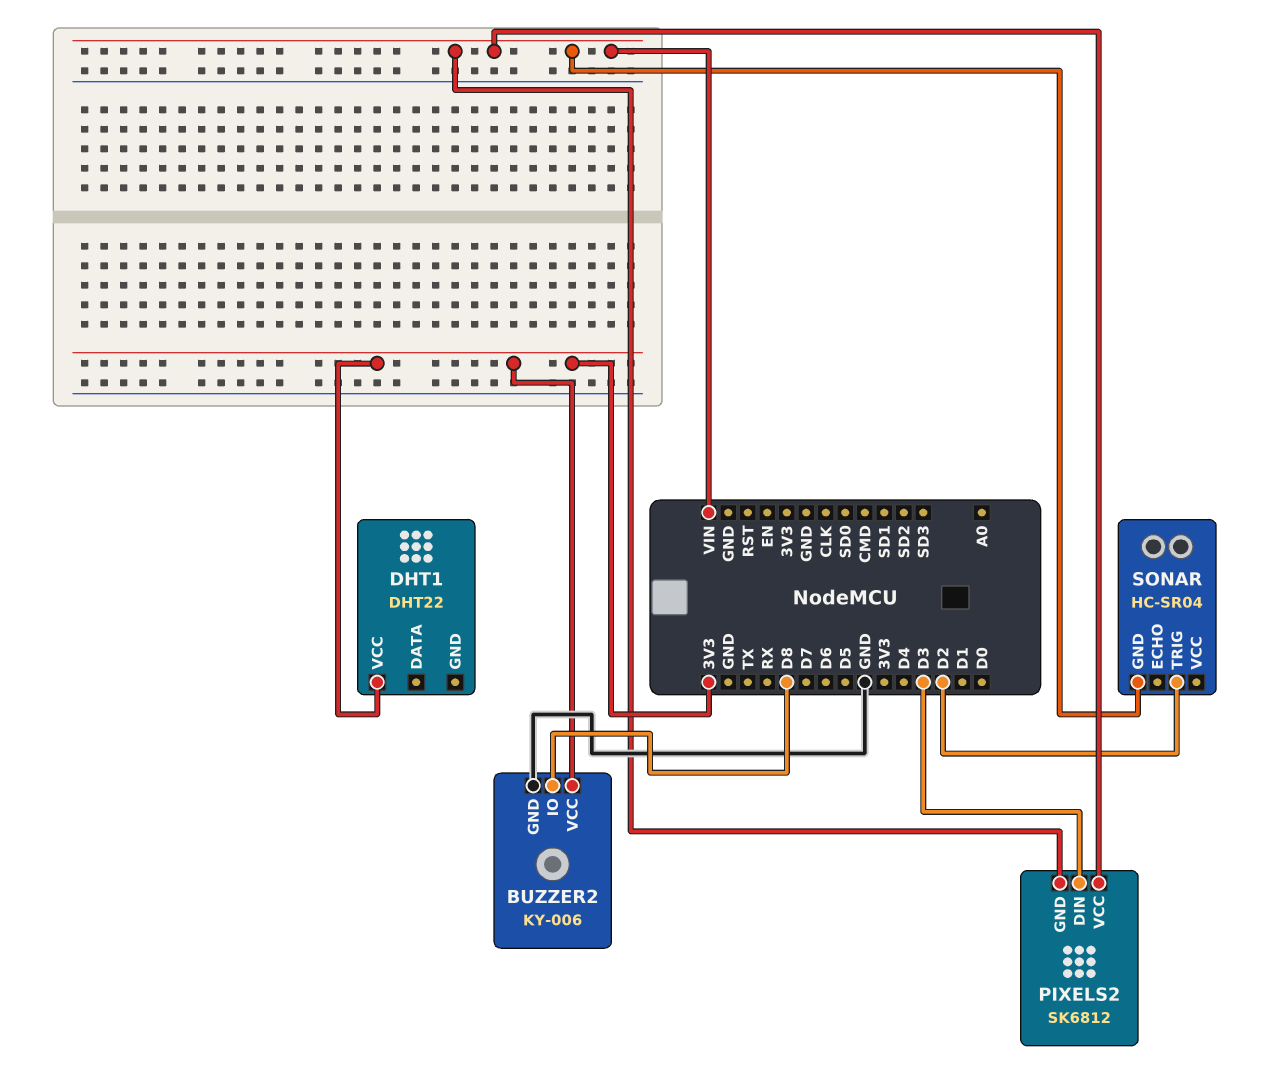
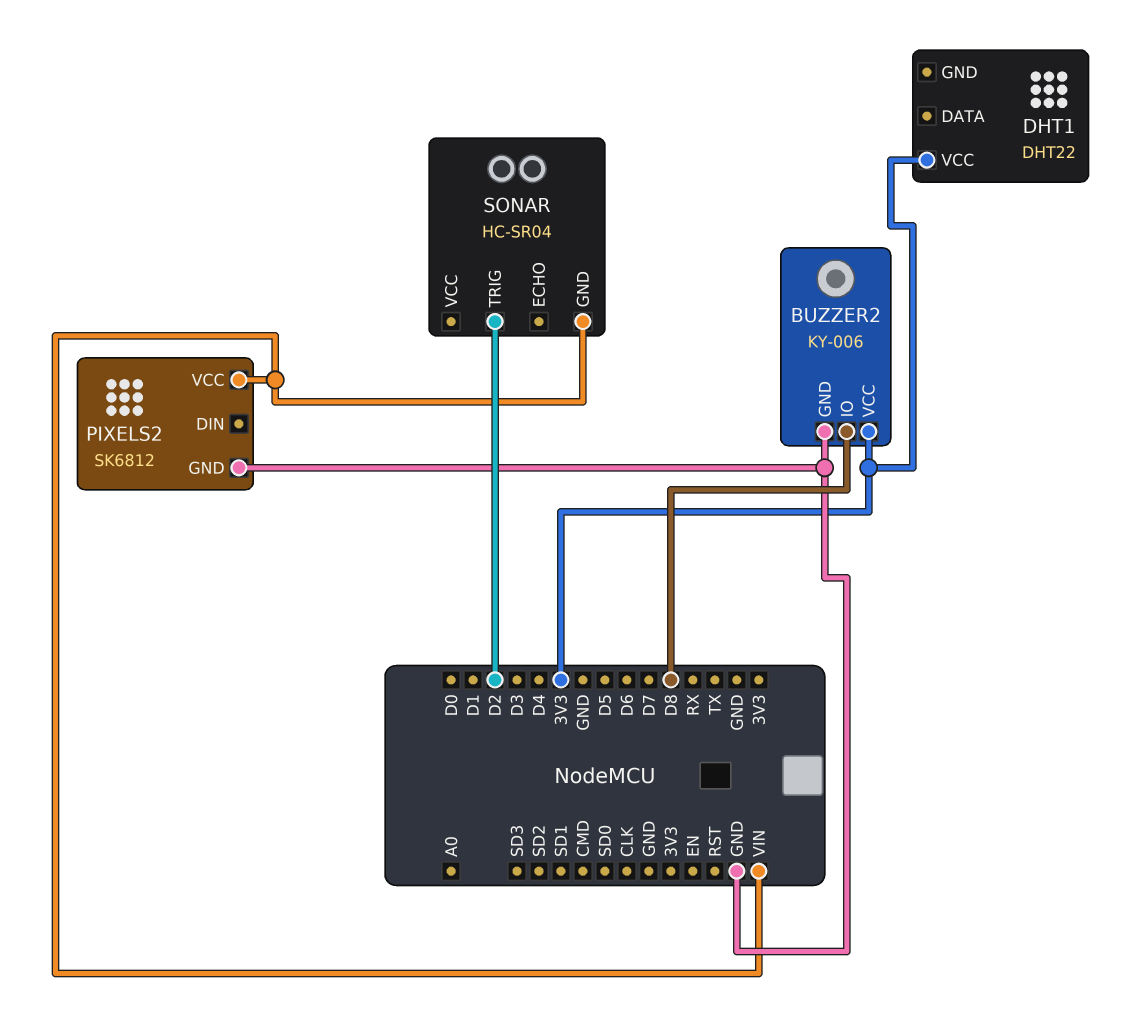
PIXELS2 pin DIN: D3 -> none
PIXELS2 pin GND: VIN -> GND

